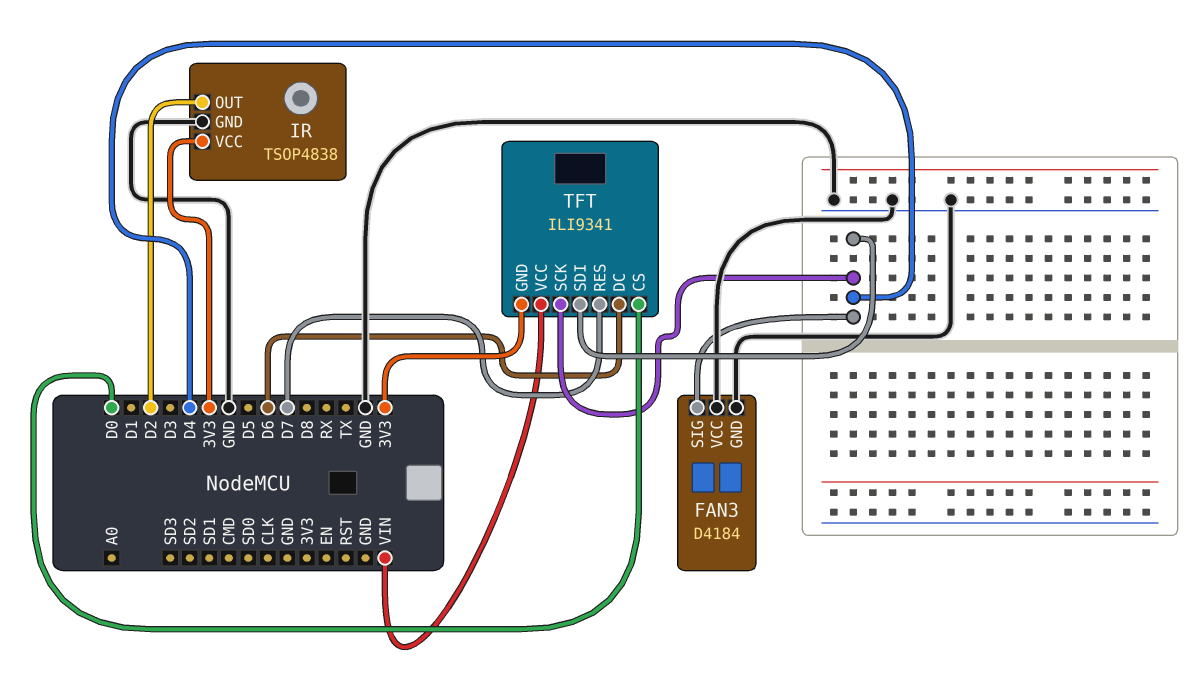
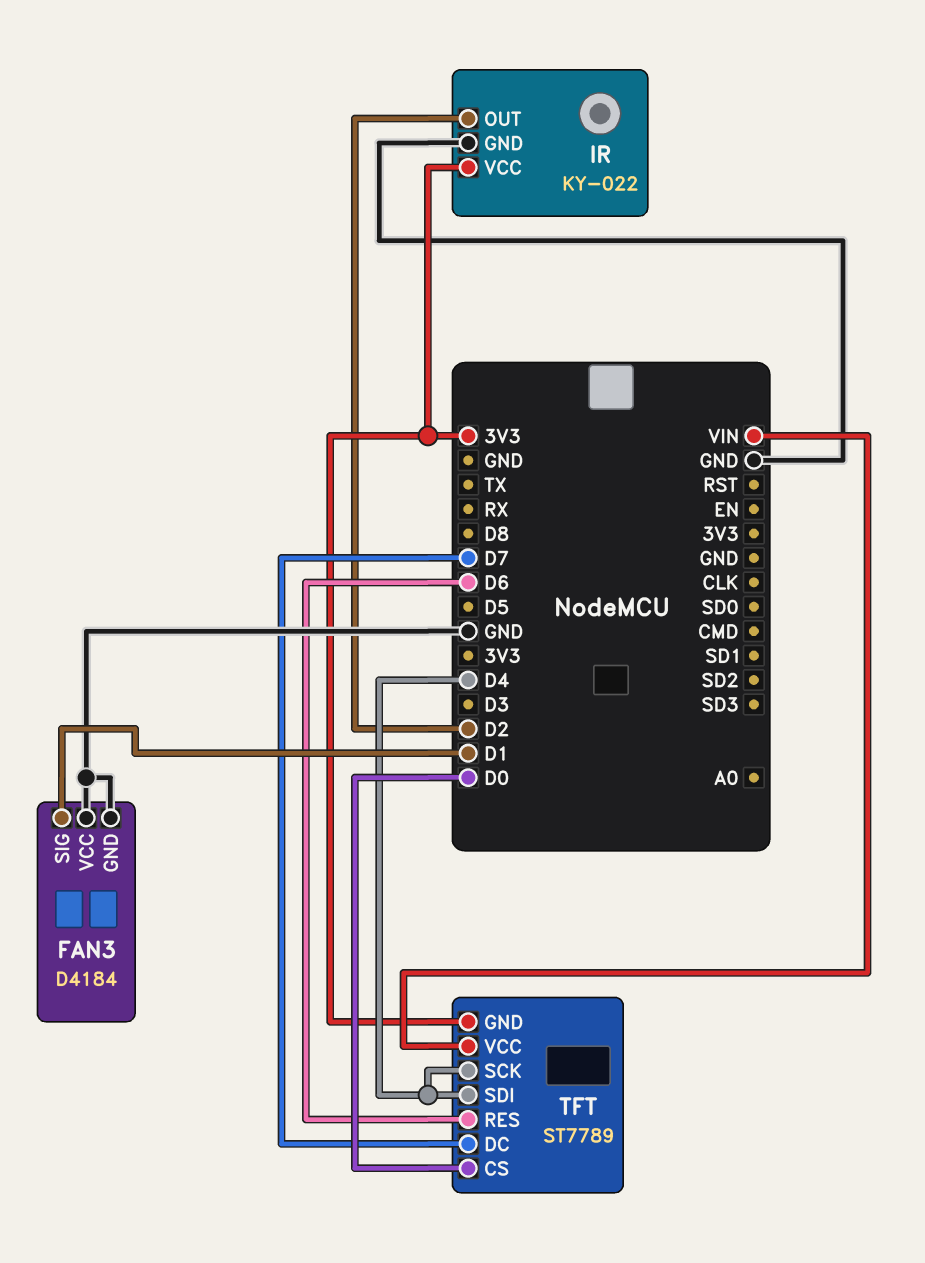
FAN3 pin SIG: D4 -> D1
IR: TSOP4838 -> KY-022
TFT: ILI9341 -> ST7789
TFT pin DC: D6 -> D7
TFT pin RES: D7 -> D6

